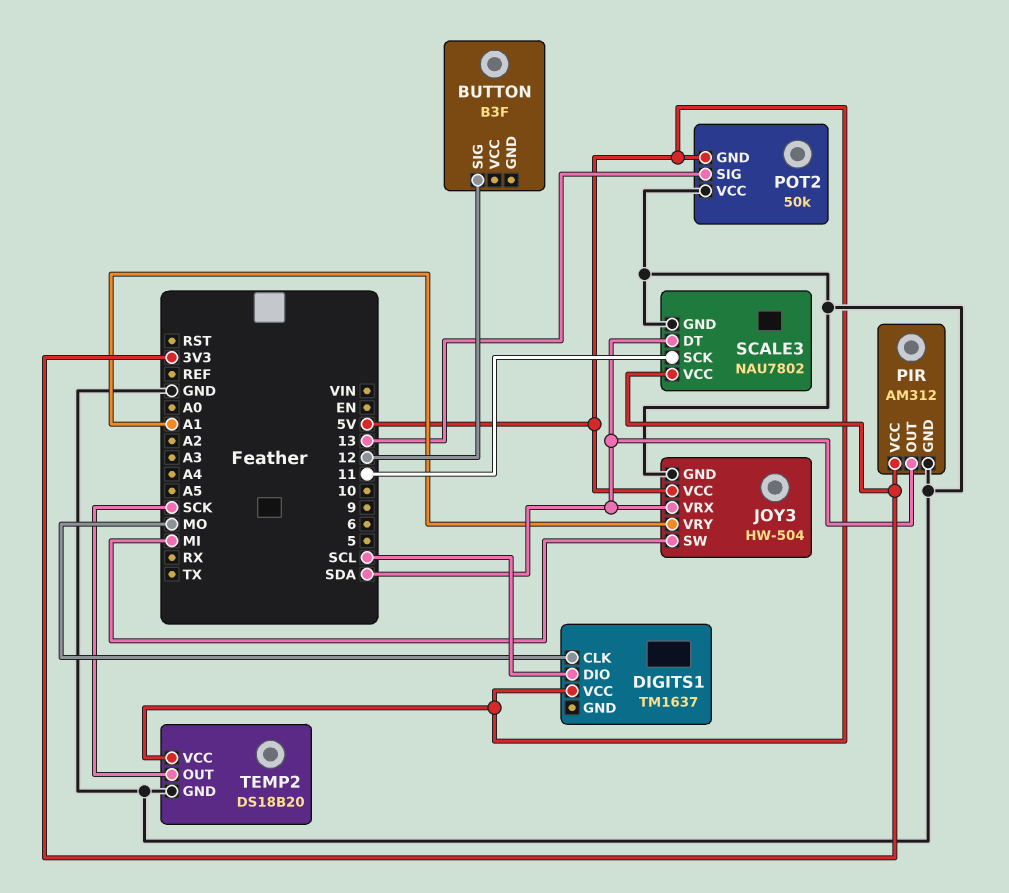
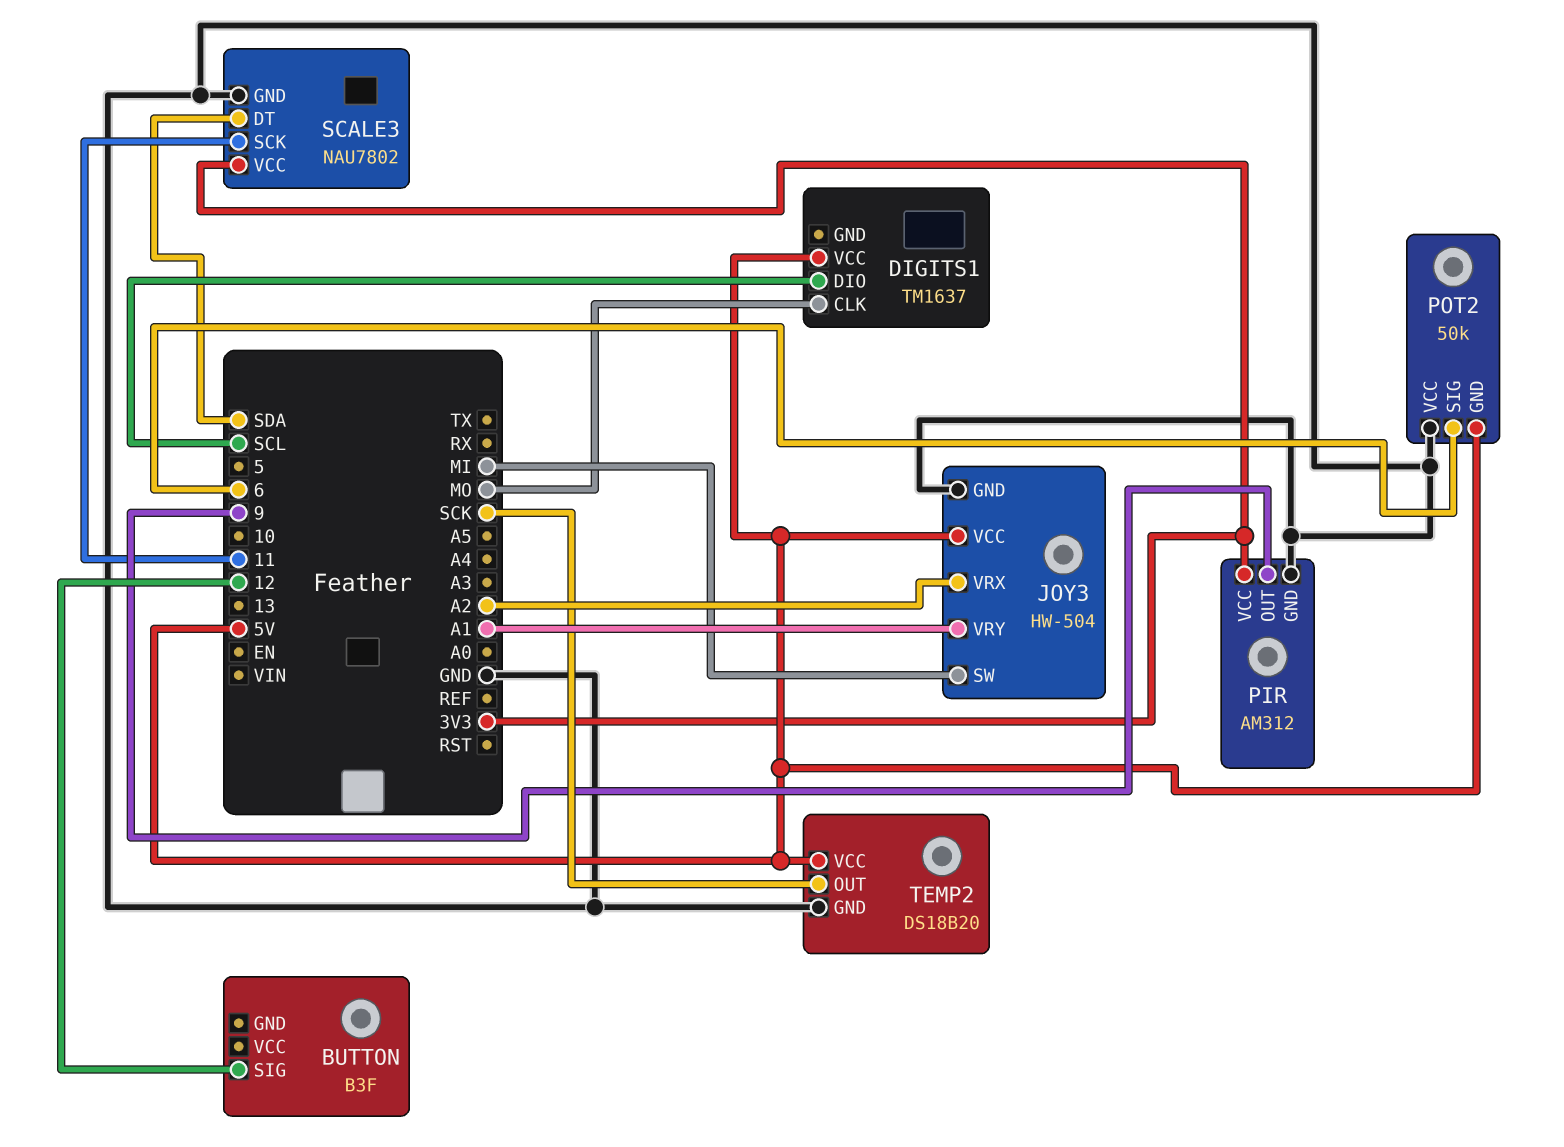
JOY3 pin VRX: SDA -> A2
PIR pin OUT: SDA -> 9
POT2 pin SIG: 13 -> 6

